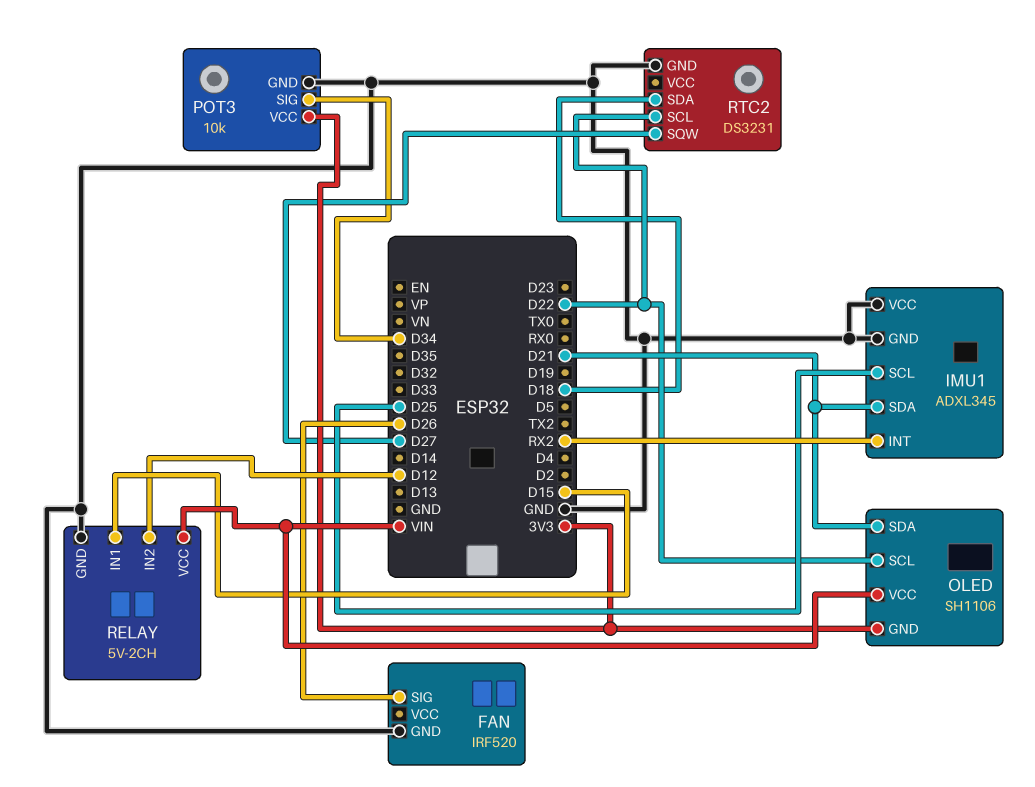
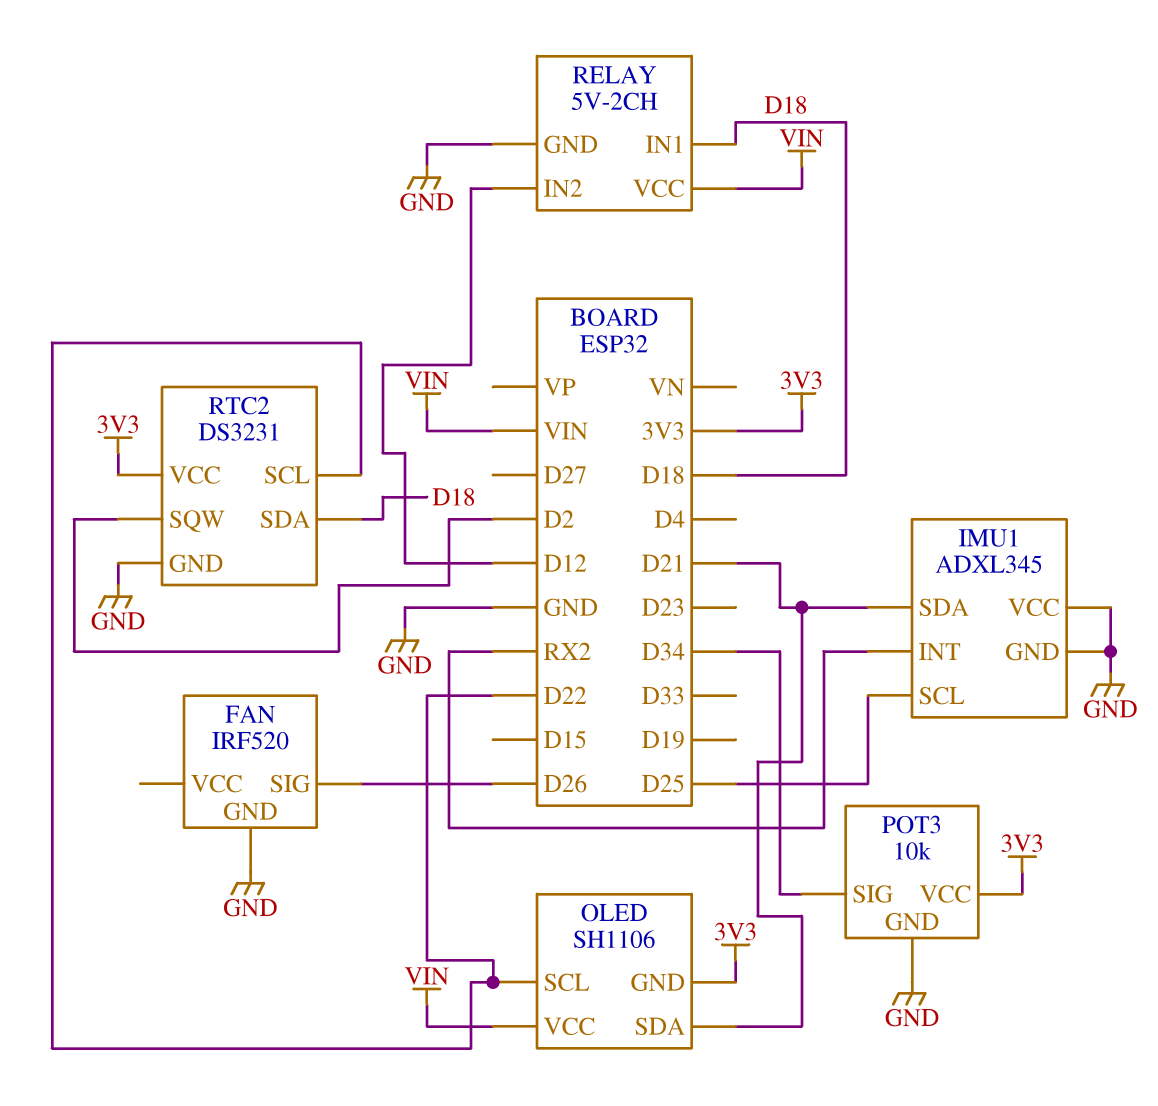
RELAY pin IN1: D15 -> D18
RTC2 pin SQW: D27 -> D2
RTC2 pin VCC: none -> 3V3

